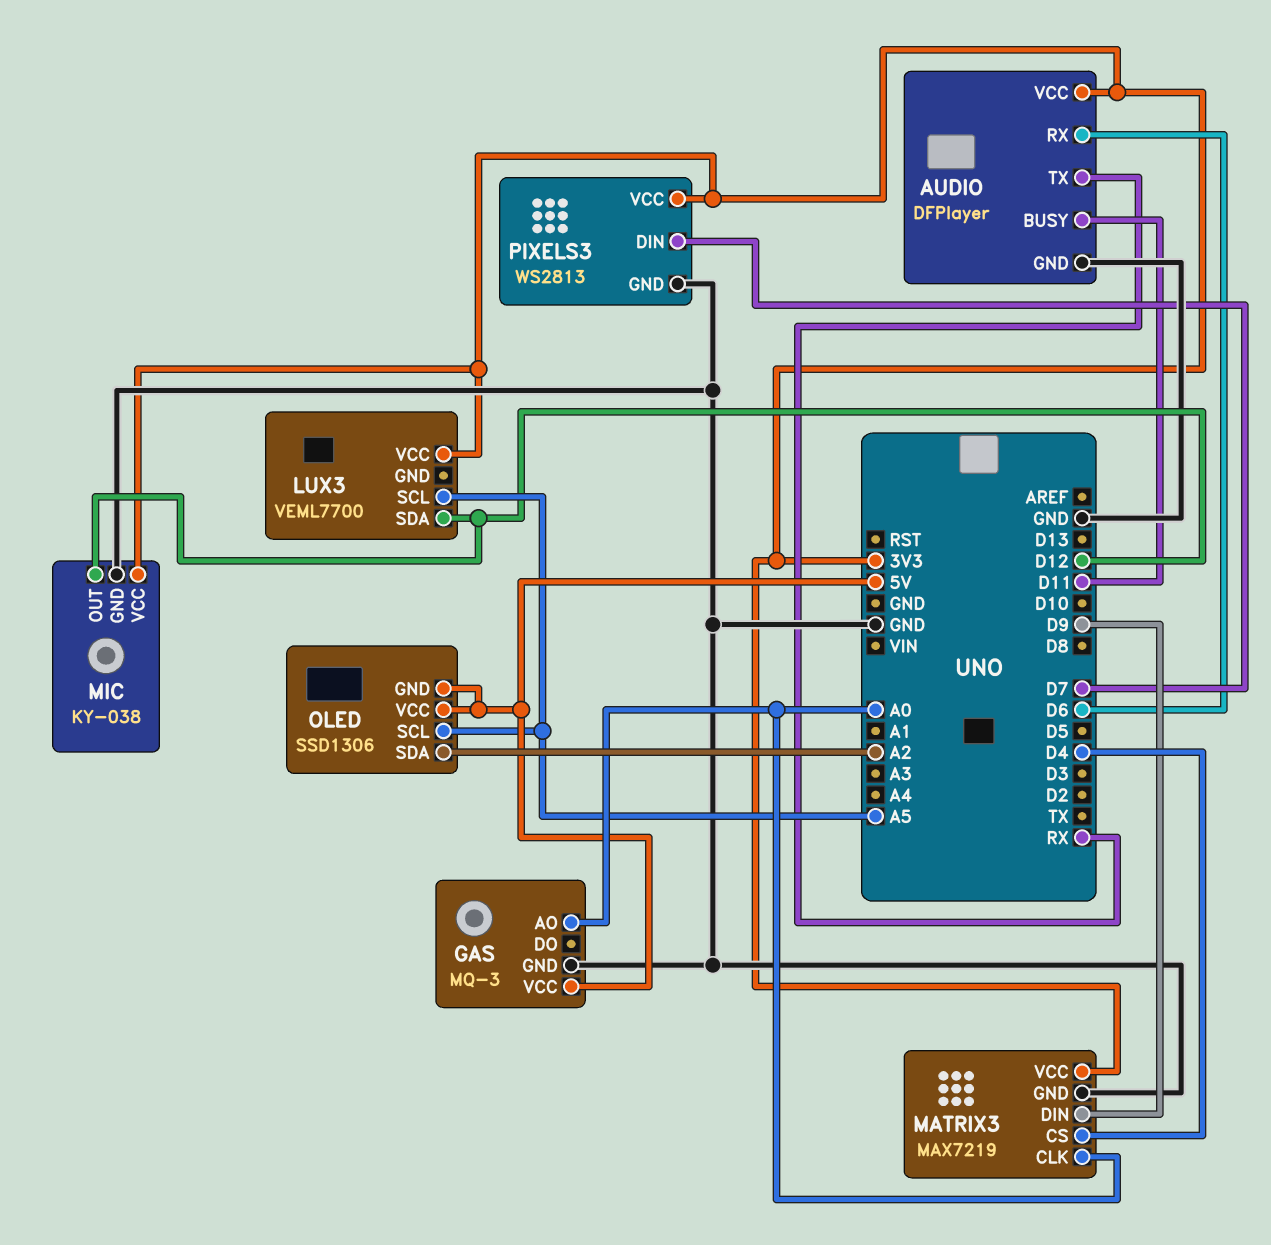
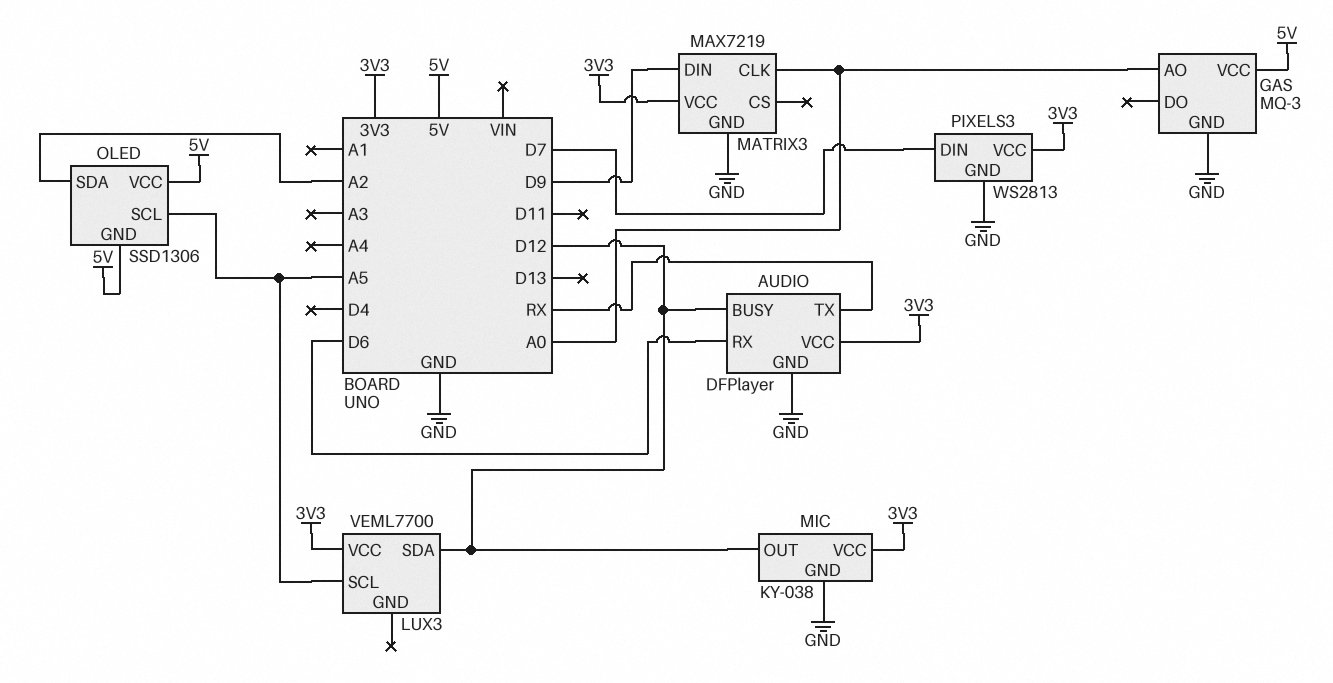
AUDIO pin BUSY: D11 -> D12
MATRIX3 pin CS: D4 -> none

